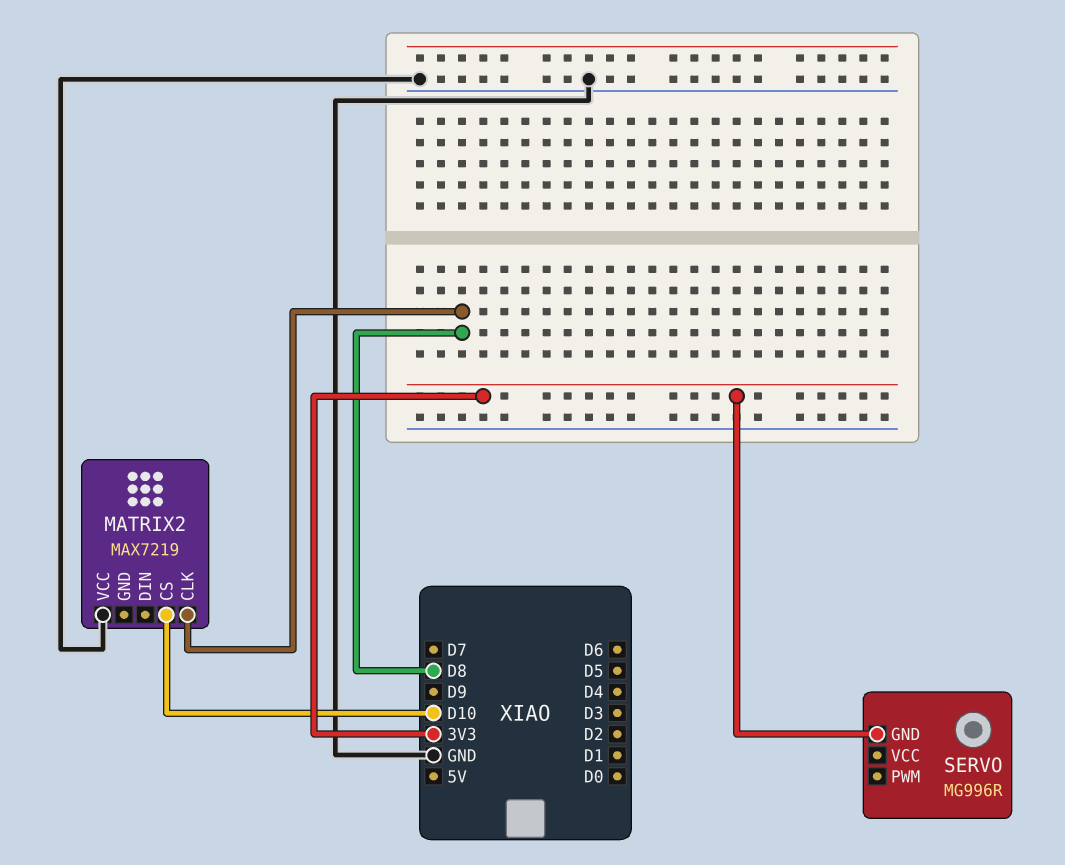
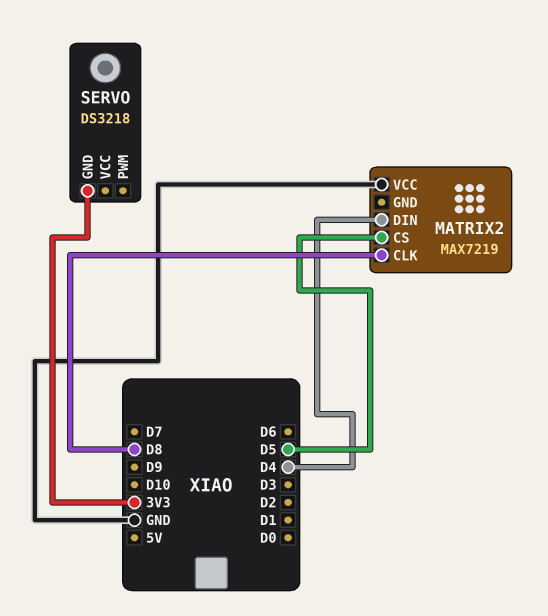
MATRIX2 pin CS: D10 -> D5
MATRIX2 pin DIN: none -> D4
SERVO: MG996R -> DS3218

